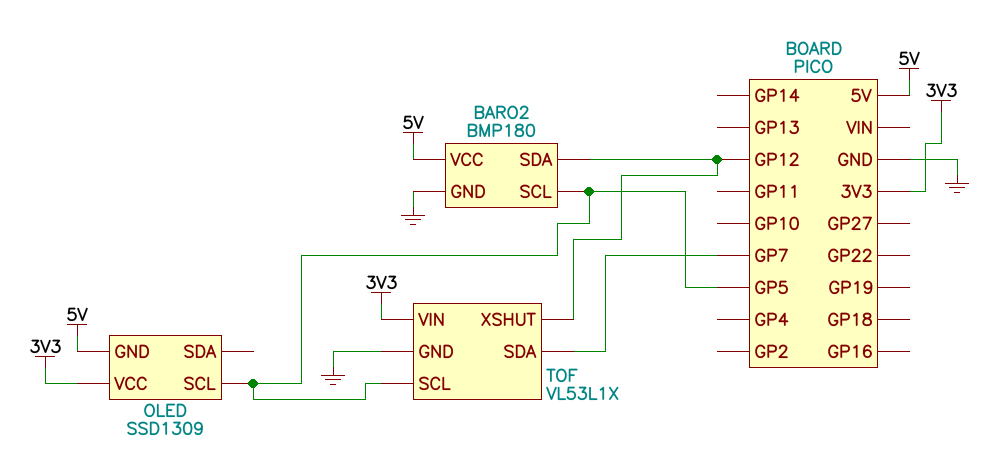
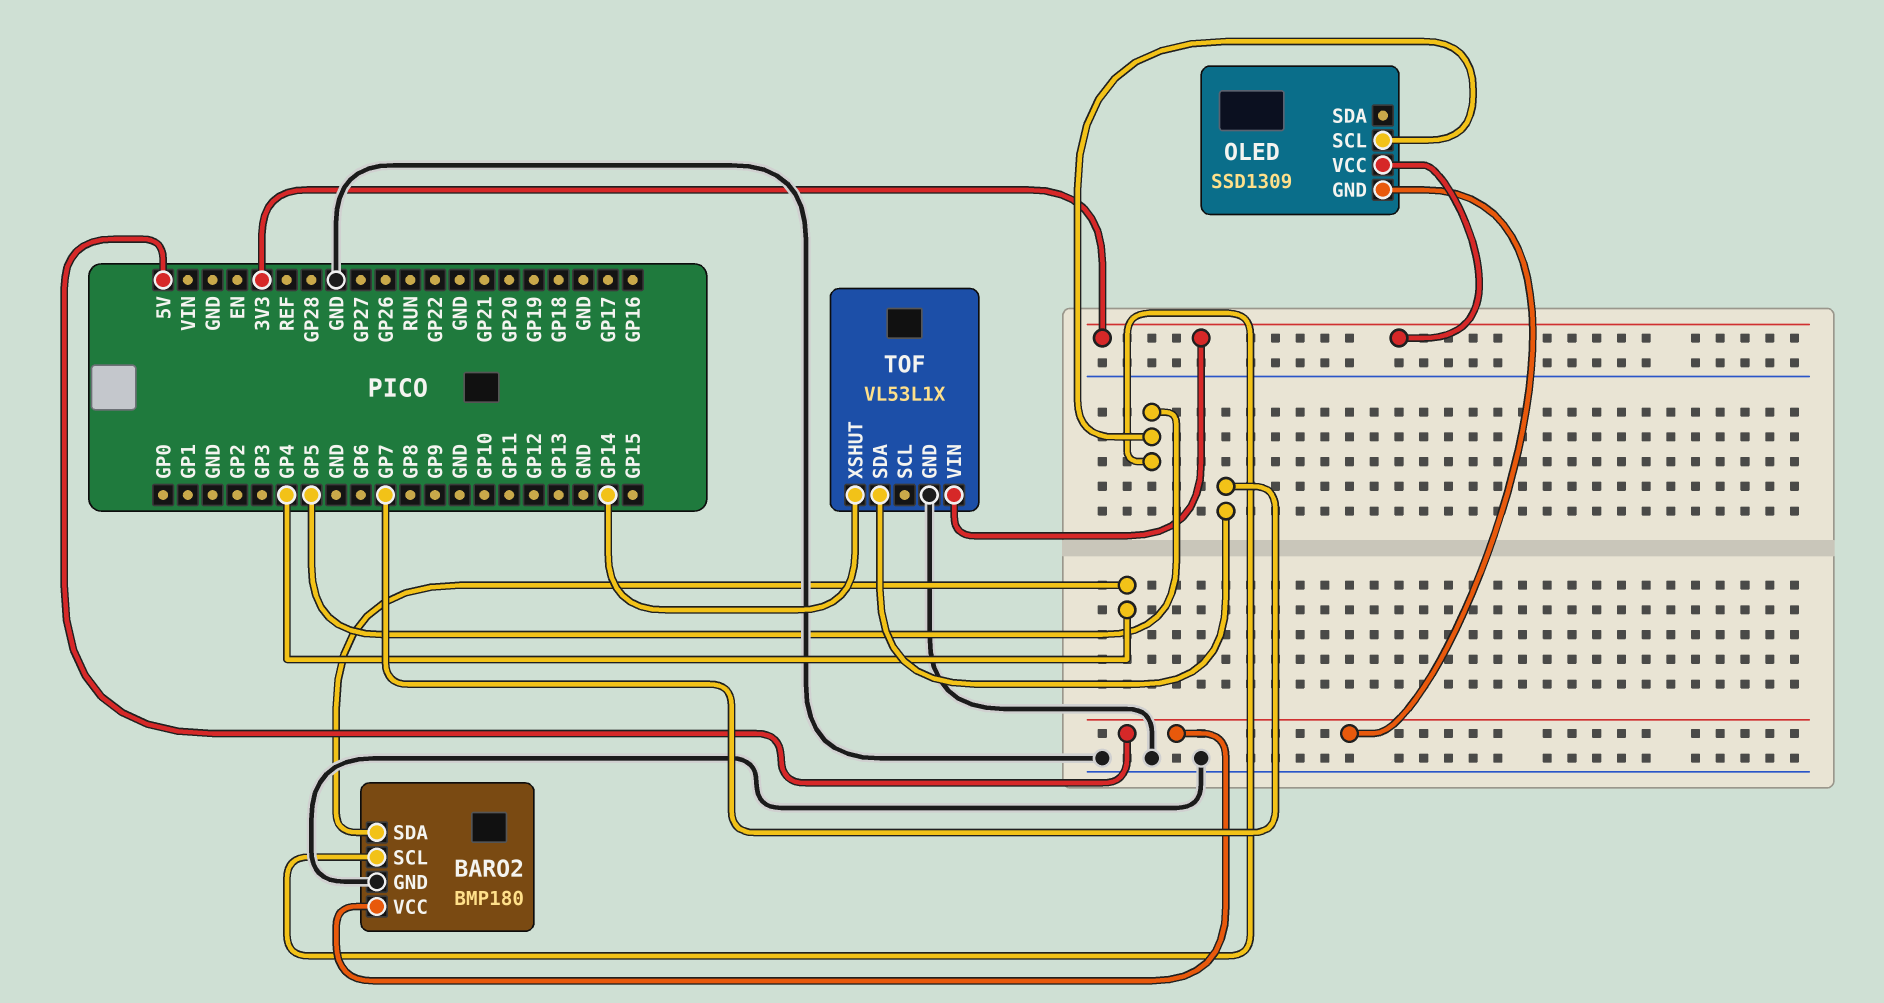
BARO2 pin SDA: GP12 -> GP4
TOF pin SCL: GP5 -> none
TOF pin XSHUT: GP12 -> GP14

